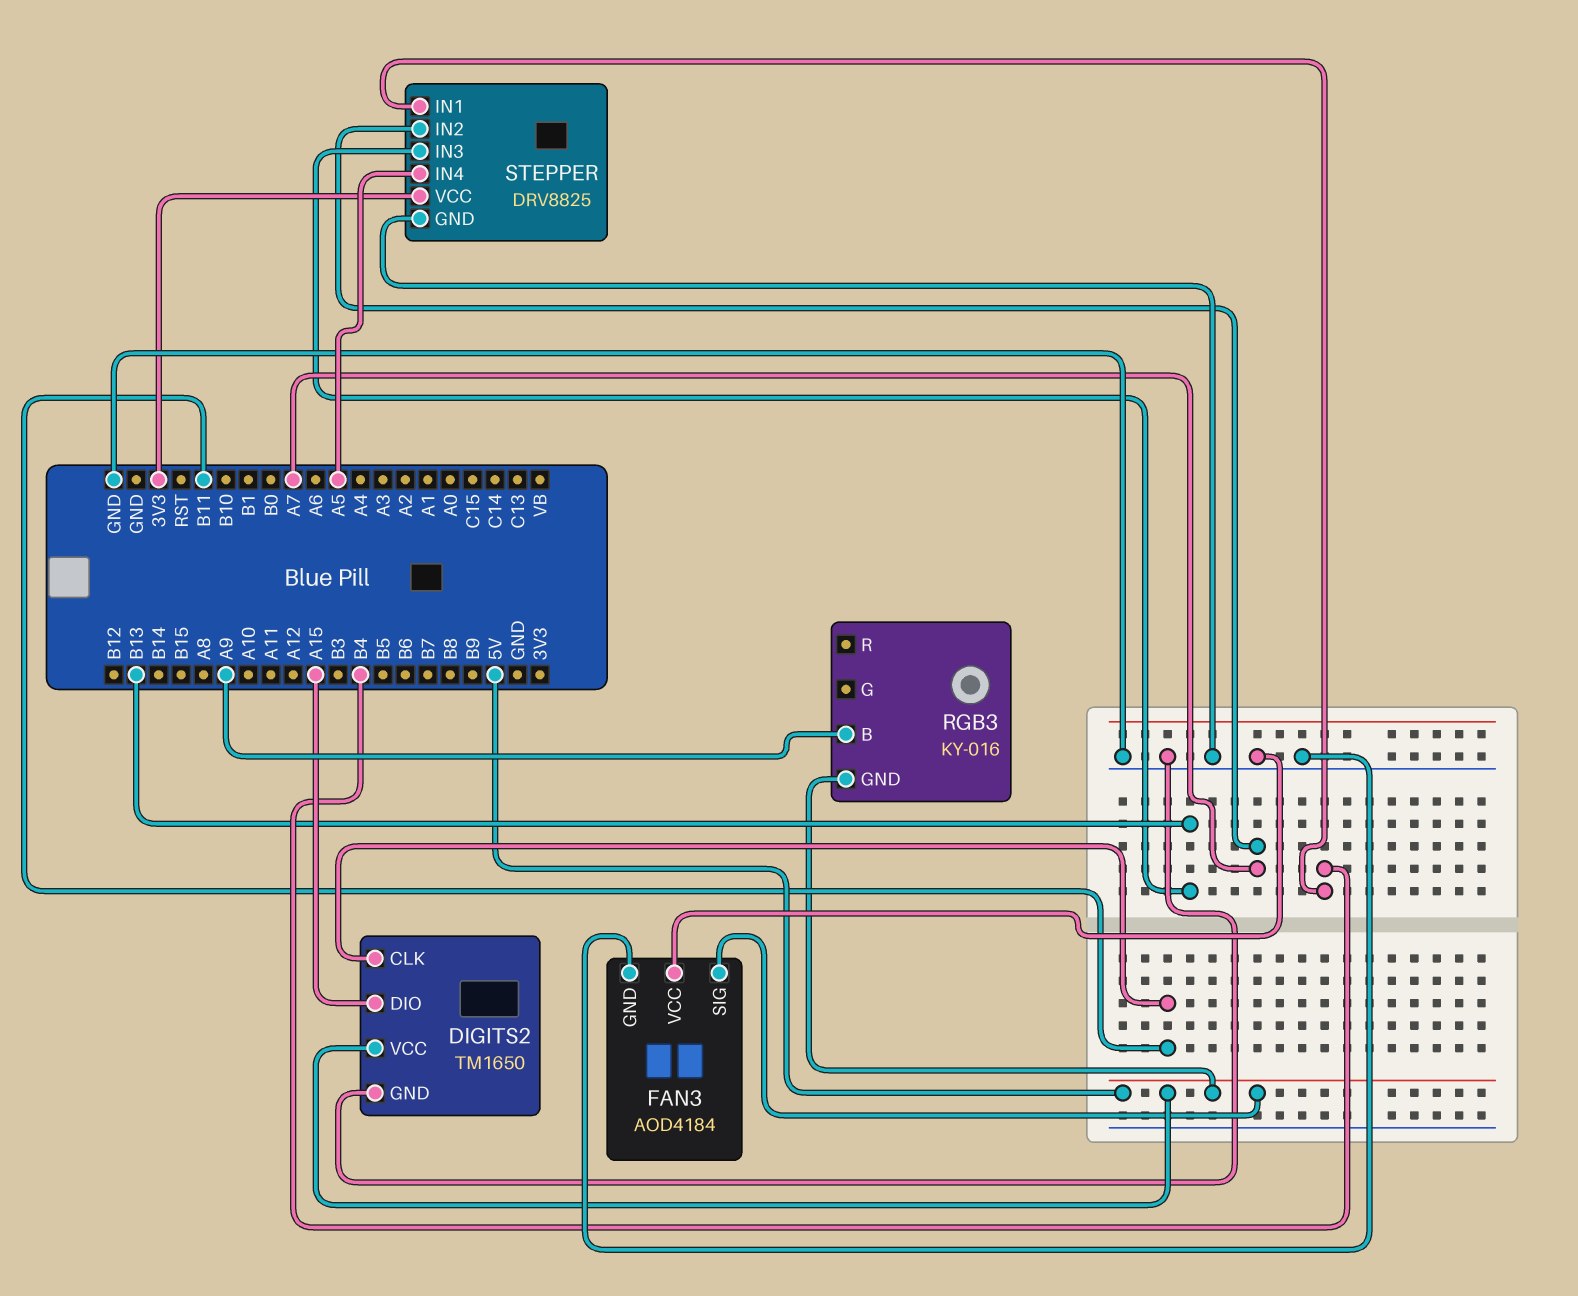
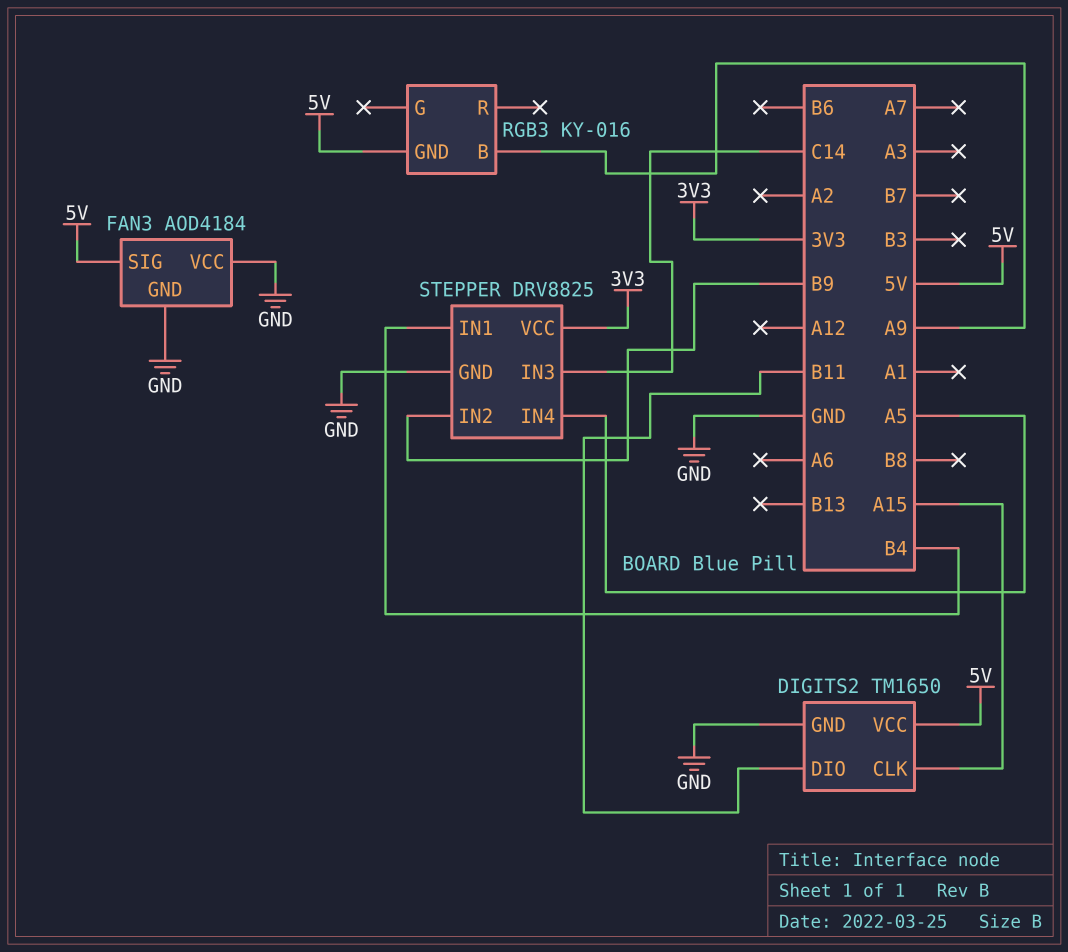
DIGITS2 pin CLK: B11 -> A15
DIGITS2 pin DIO: A15 -> B11
STEPPER pin IN2: A7 -> B9
STEPPER pin IN3: B13 -> C14

